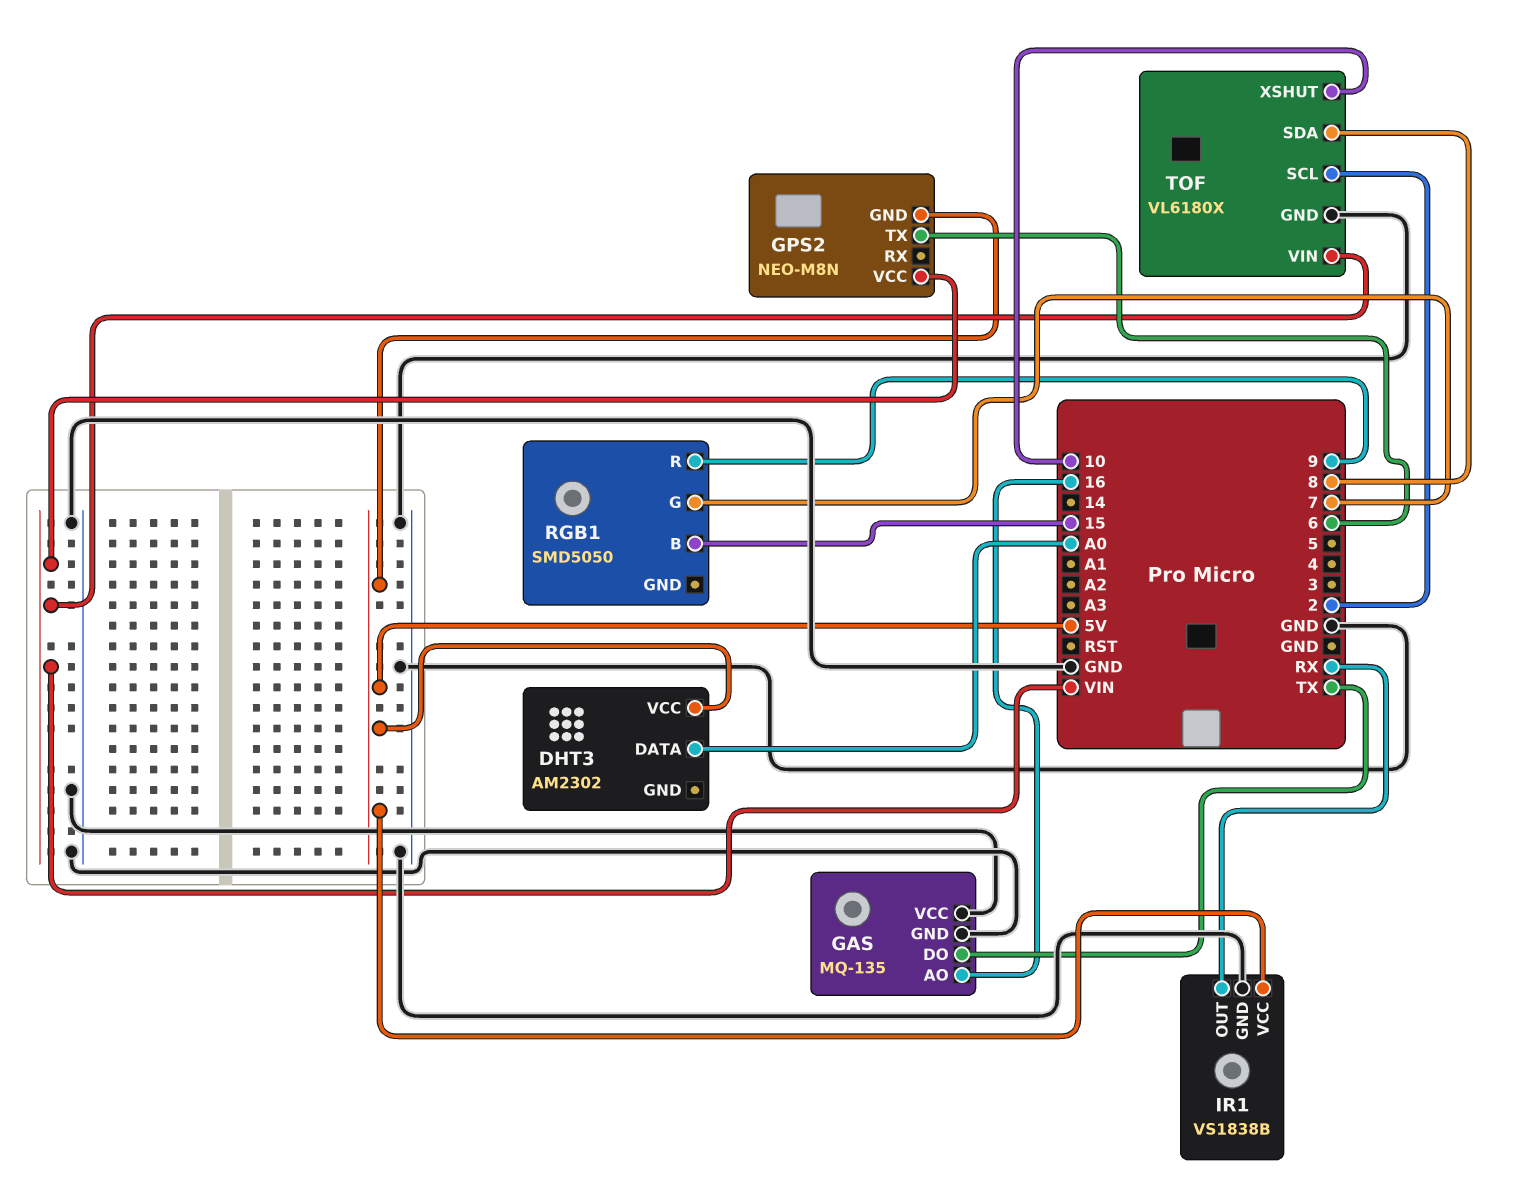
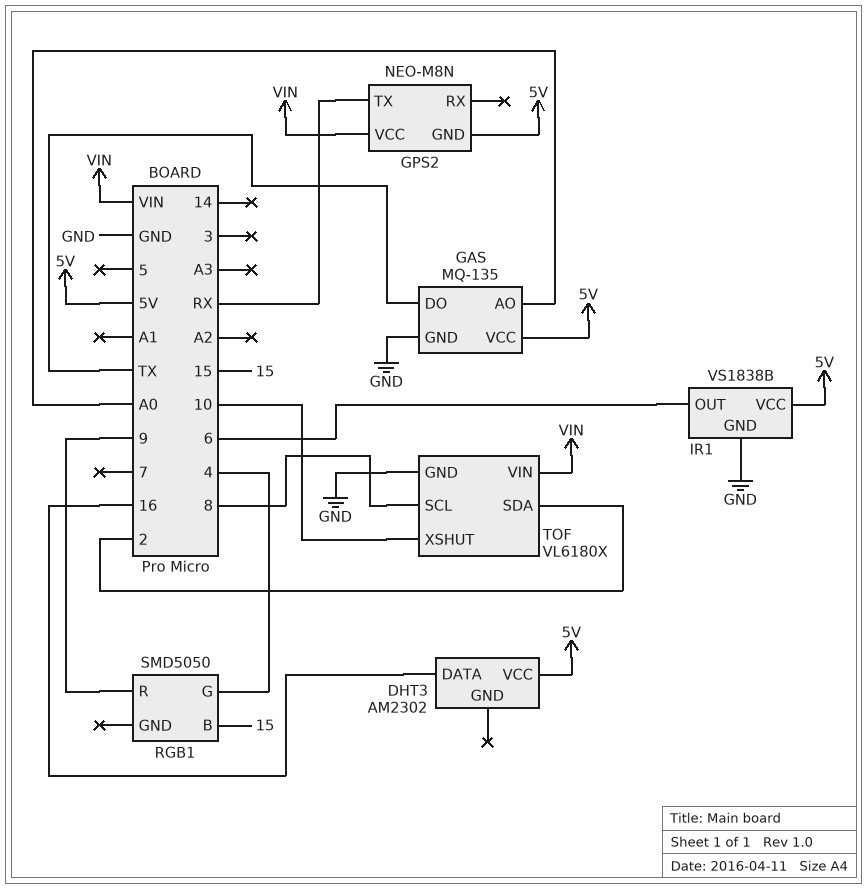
DHT3 pin DATA: A0 -> 16
GAS pin AO: 16 -> A0
GAS pin VCC: GND -> 5V
GPS2 pin TX: 6 -> RX
IR1 pin OUT: RX -> 6
RGB1 pin G: 7 -> 4
TOF pin SCL: 2 -> 8
TOF pin SDA: 8 -> 2

